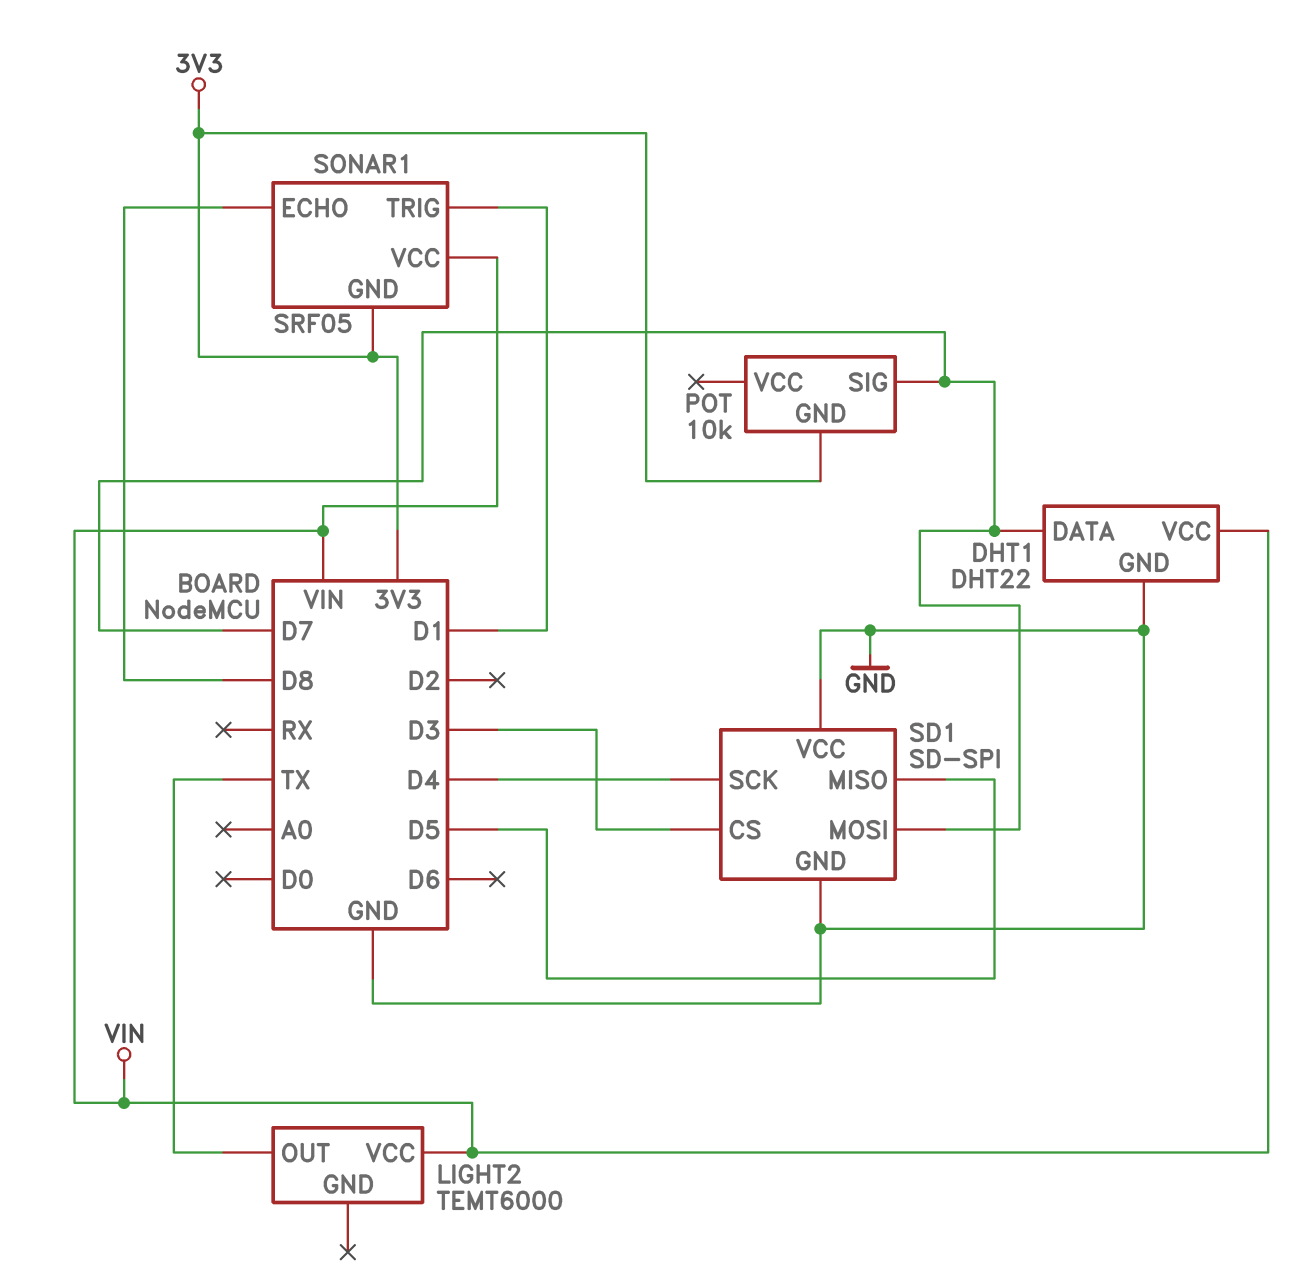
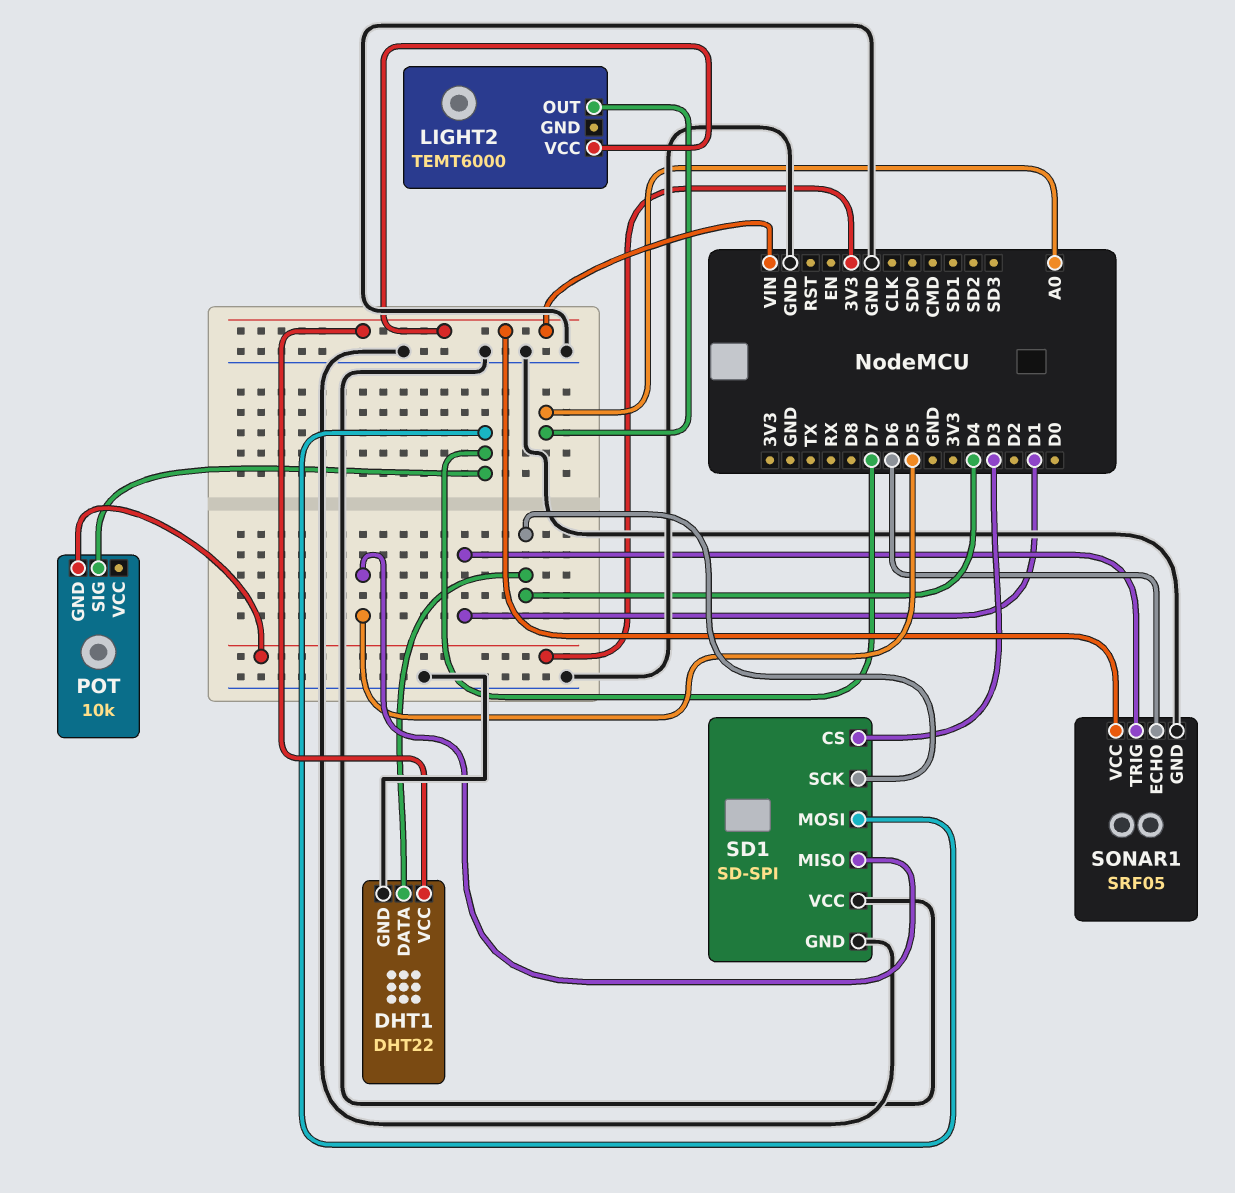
DHT1 pin DATA: D7 -> D4
LIGHT2 pin OUT: TX -> A0
SONAR1 pin ECHO: D8 -> D6
SONAR1 pin GND: 3V3 -> GND

